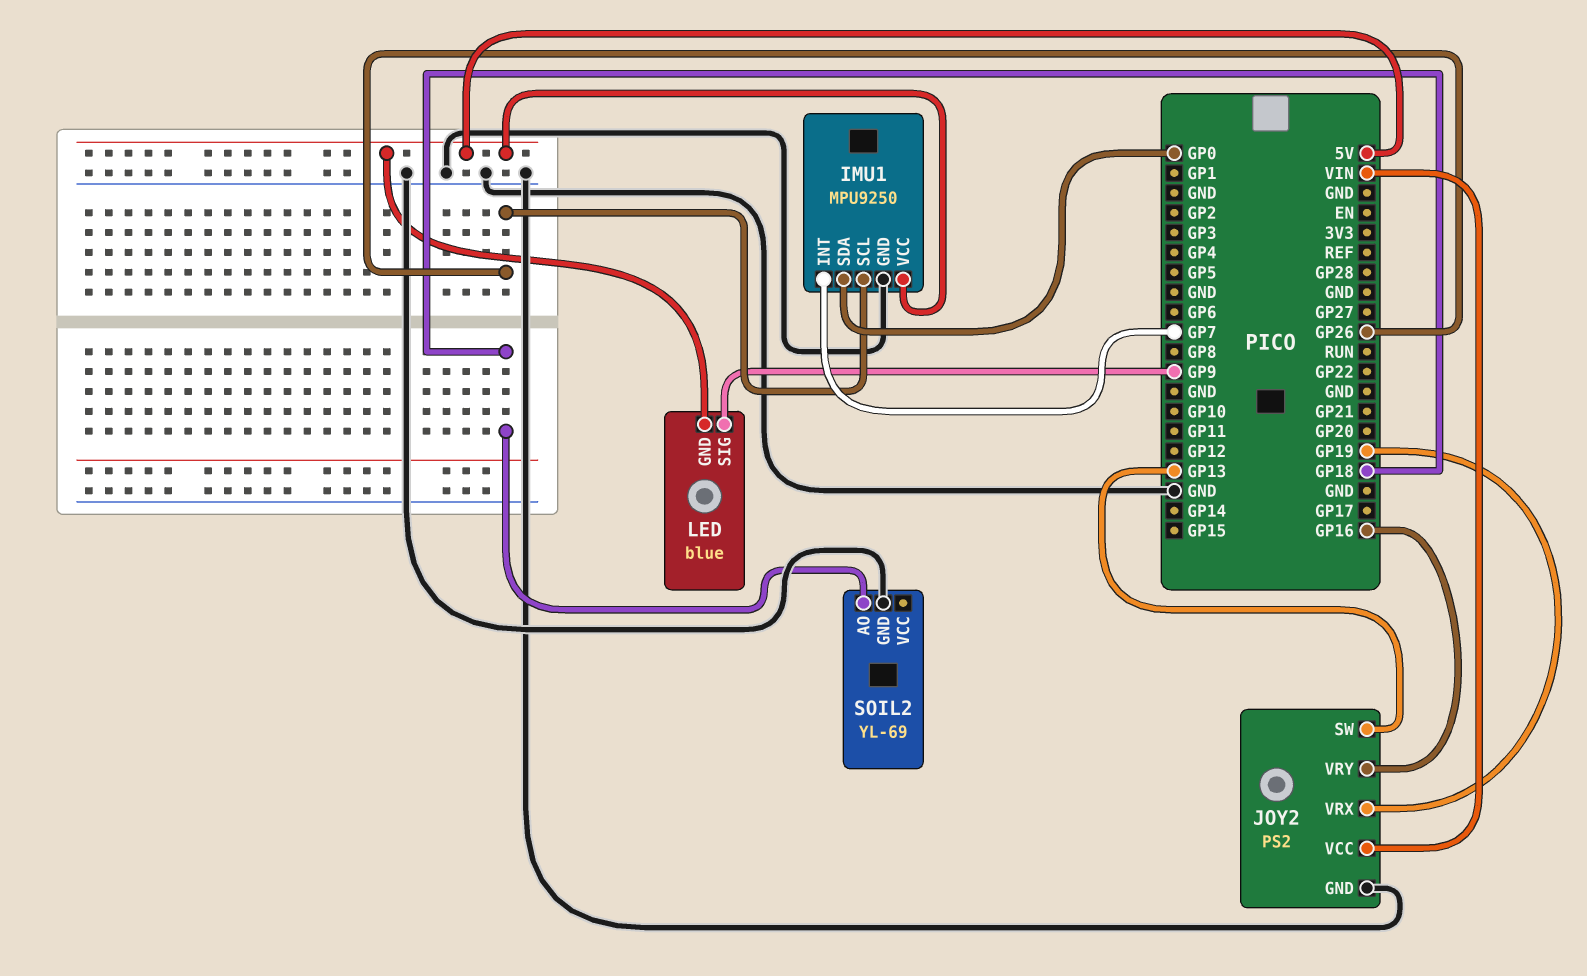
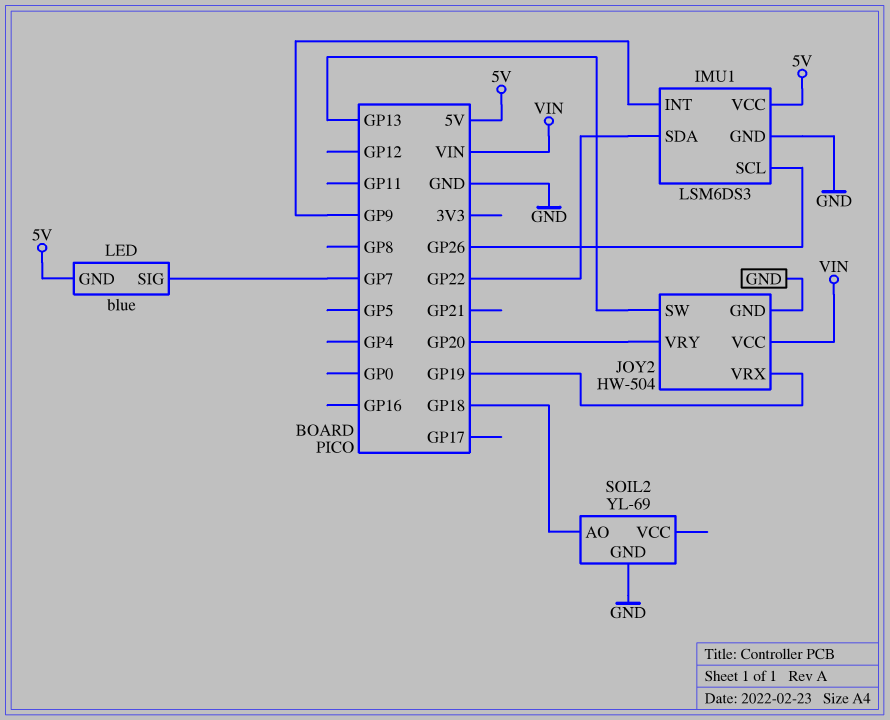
IMU1: MPU9250 -> LSM6DS3
IMU1 pin INT: GP7 -> GP9
IMU1 pin SDA: GP0 -> GP22
JOY2: PS2 -> HW-504
JOY2 pin VRY: GP16 -> GP20
LED pin SIG: GP9 -> GP7

